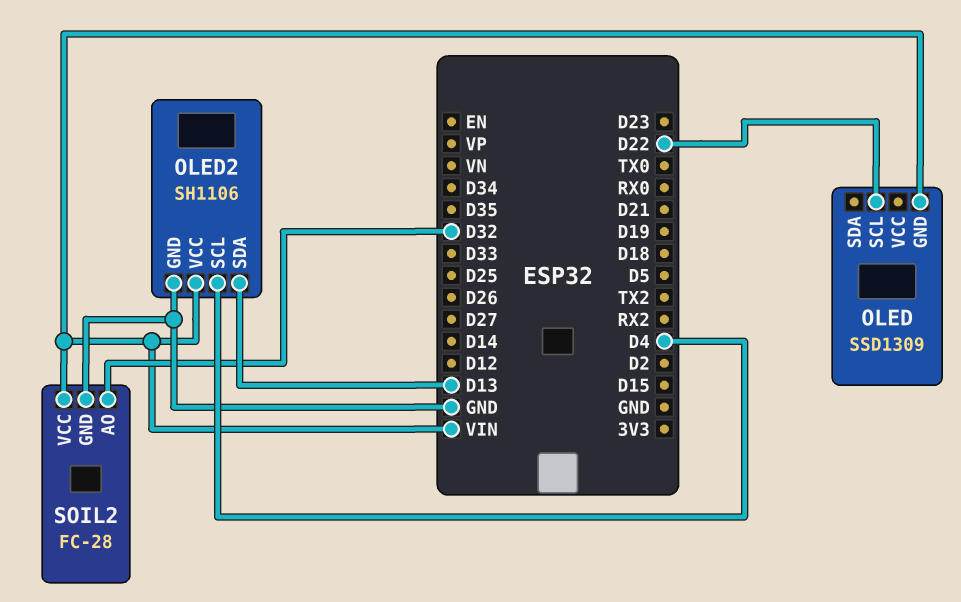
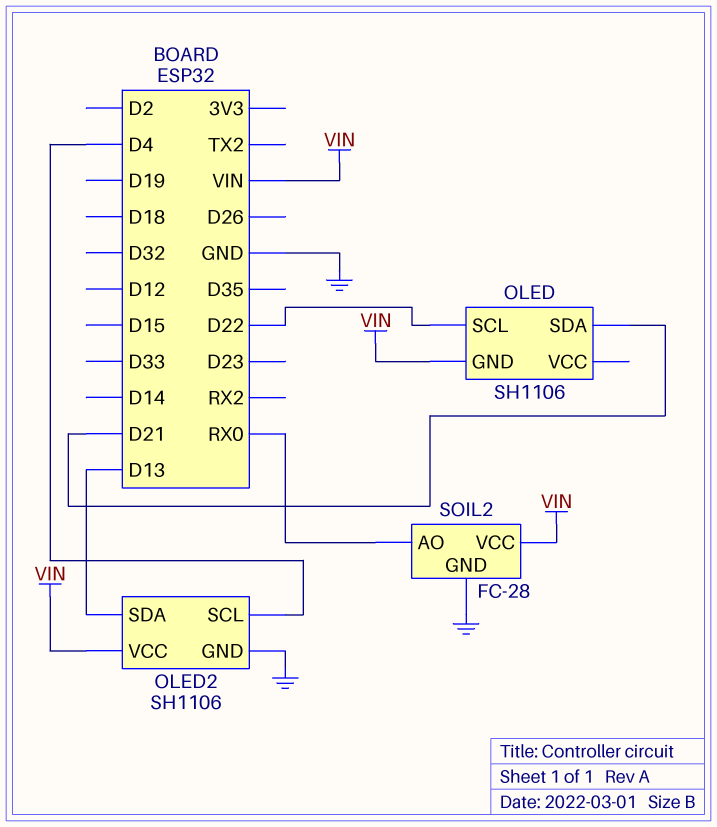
OLED: SSD1309 -> SH1106
OLED pin SDA: none -> D21
SOIL2 pin AO: D32 -> RX0

